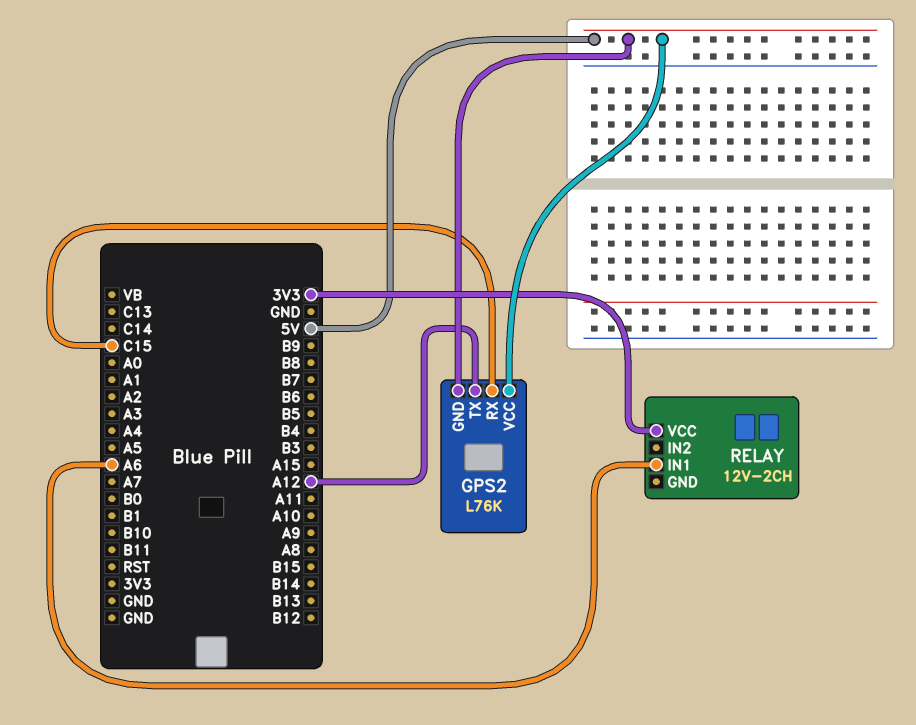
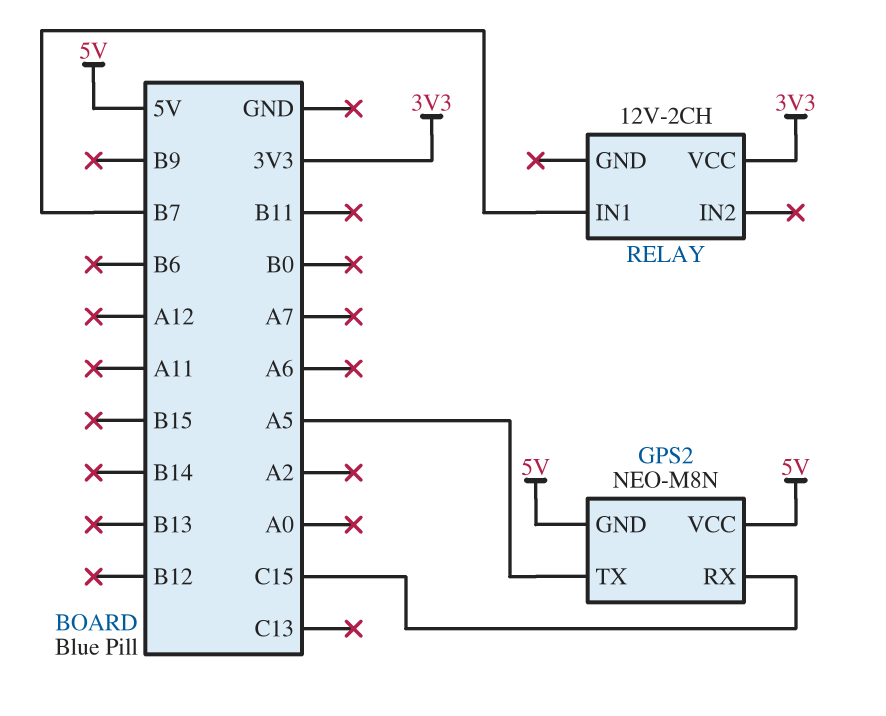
GPS2: L76K -> NEO-M8N
GPS2 pin TX: A12 -> A5
RELAY pin IN1: A6 -> B7

